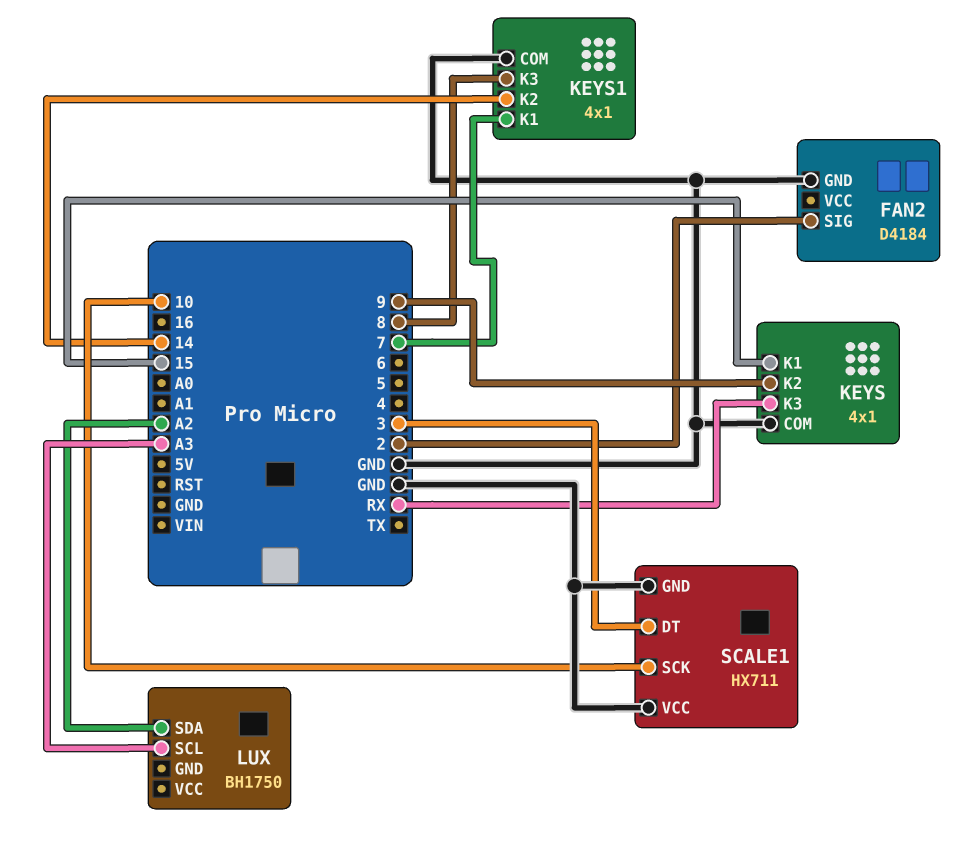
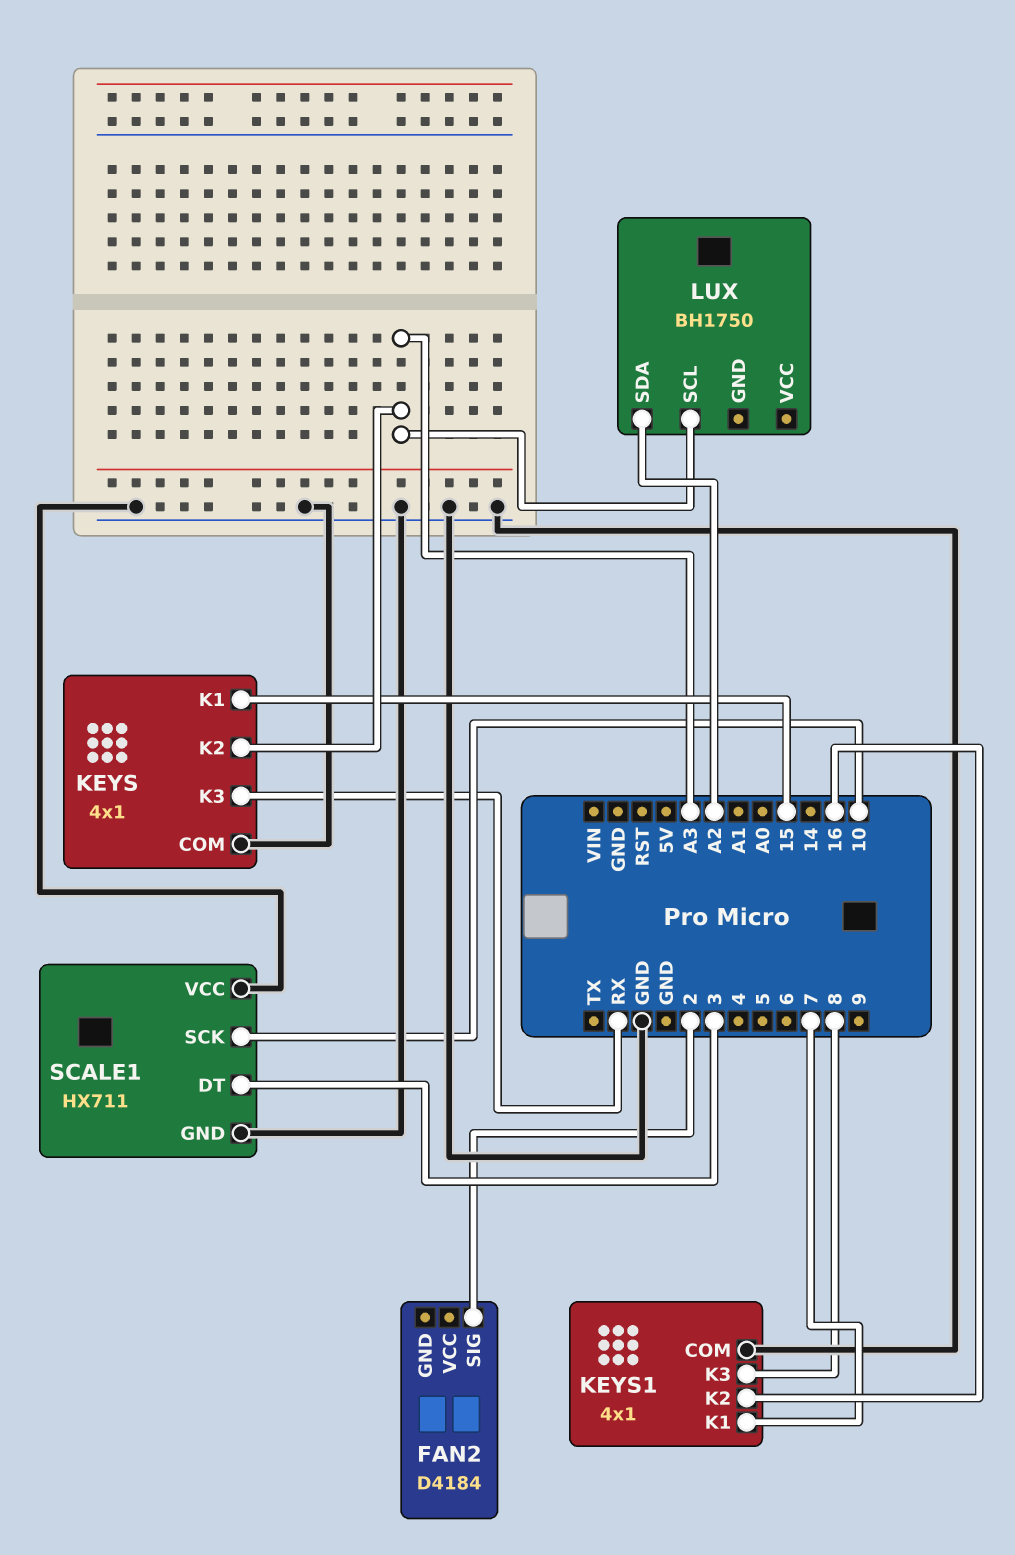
FAN2 pin GND: GND -> none
KEYS pin K2: 9 -> A3
KEYS1 pin K2: 14 -> 16

